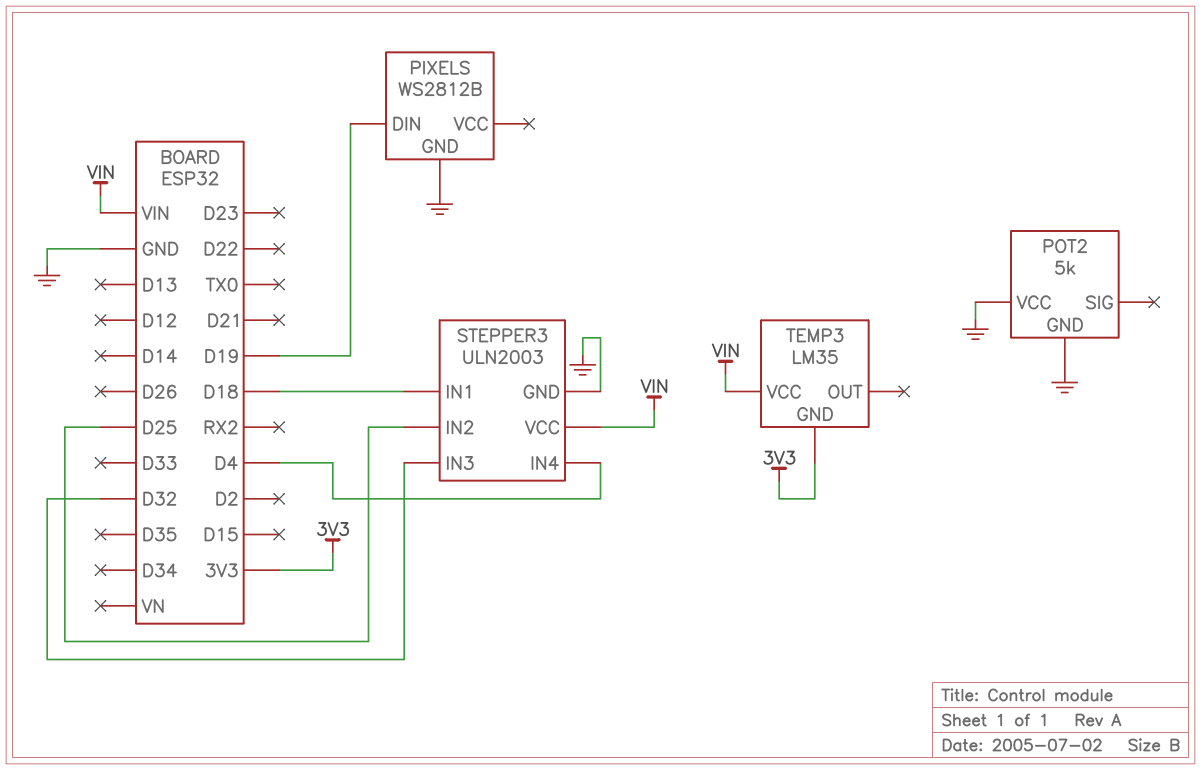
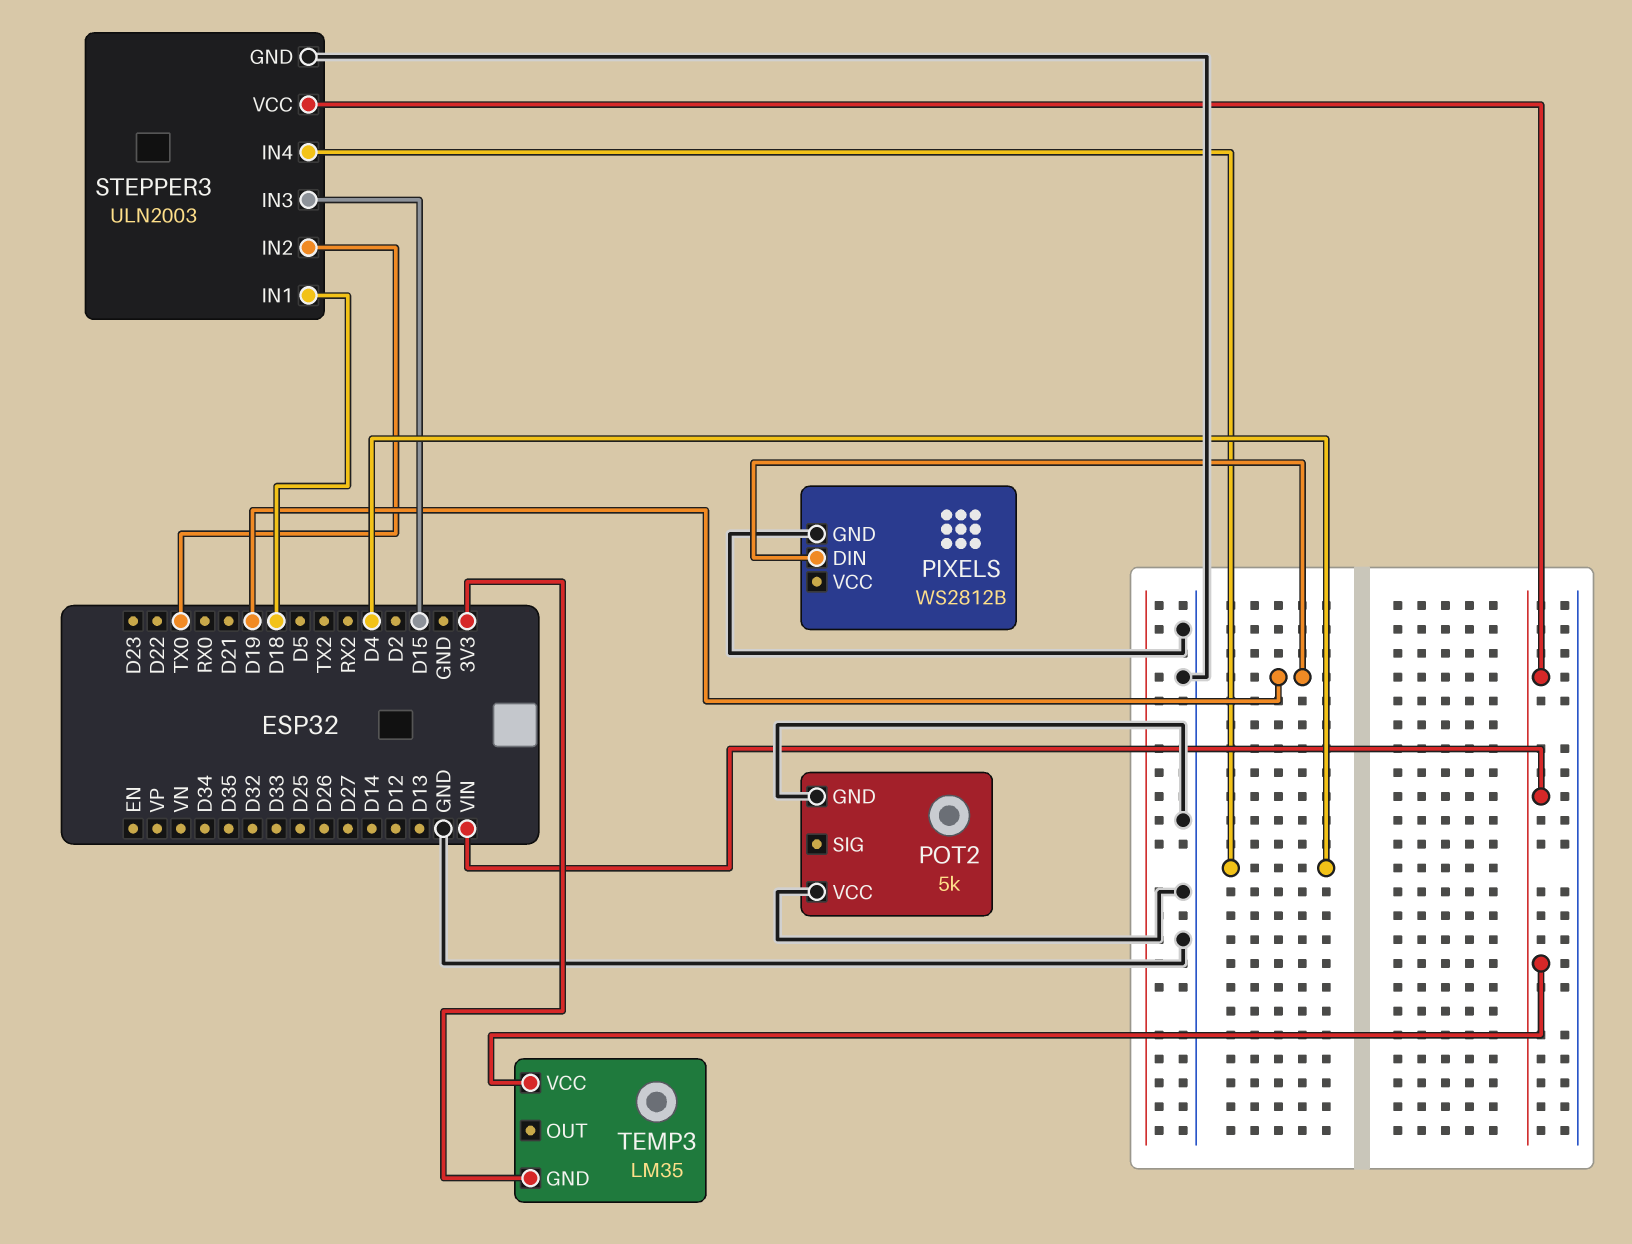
STEPPER3 pin IN2: D25 -> TX0
STEPPER3 pin IN3: D32 -> D15

